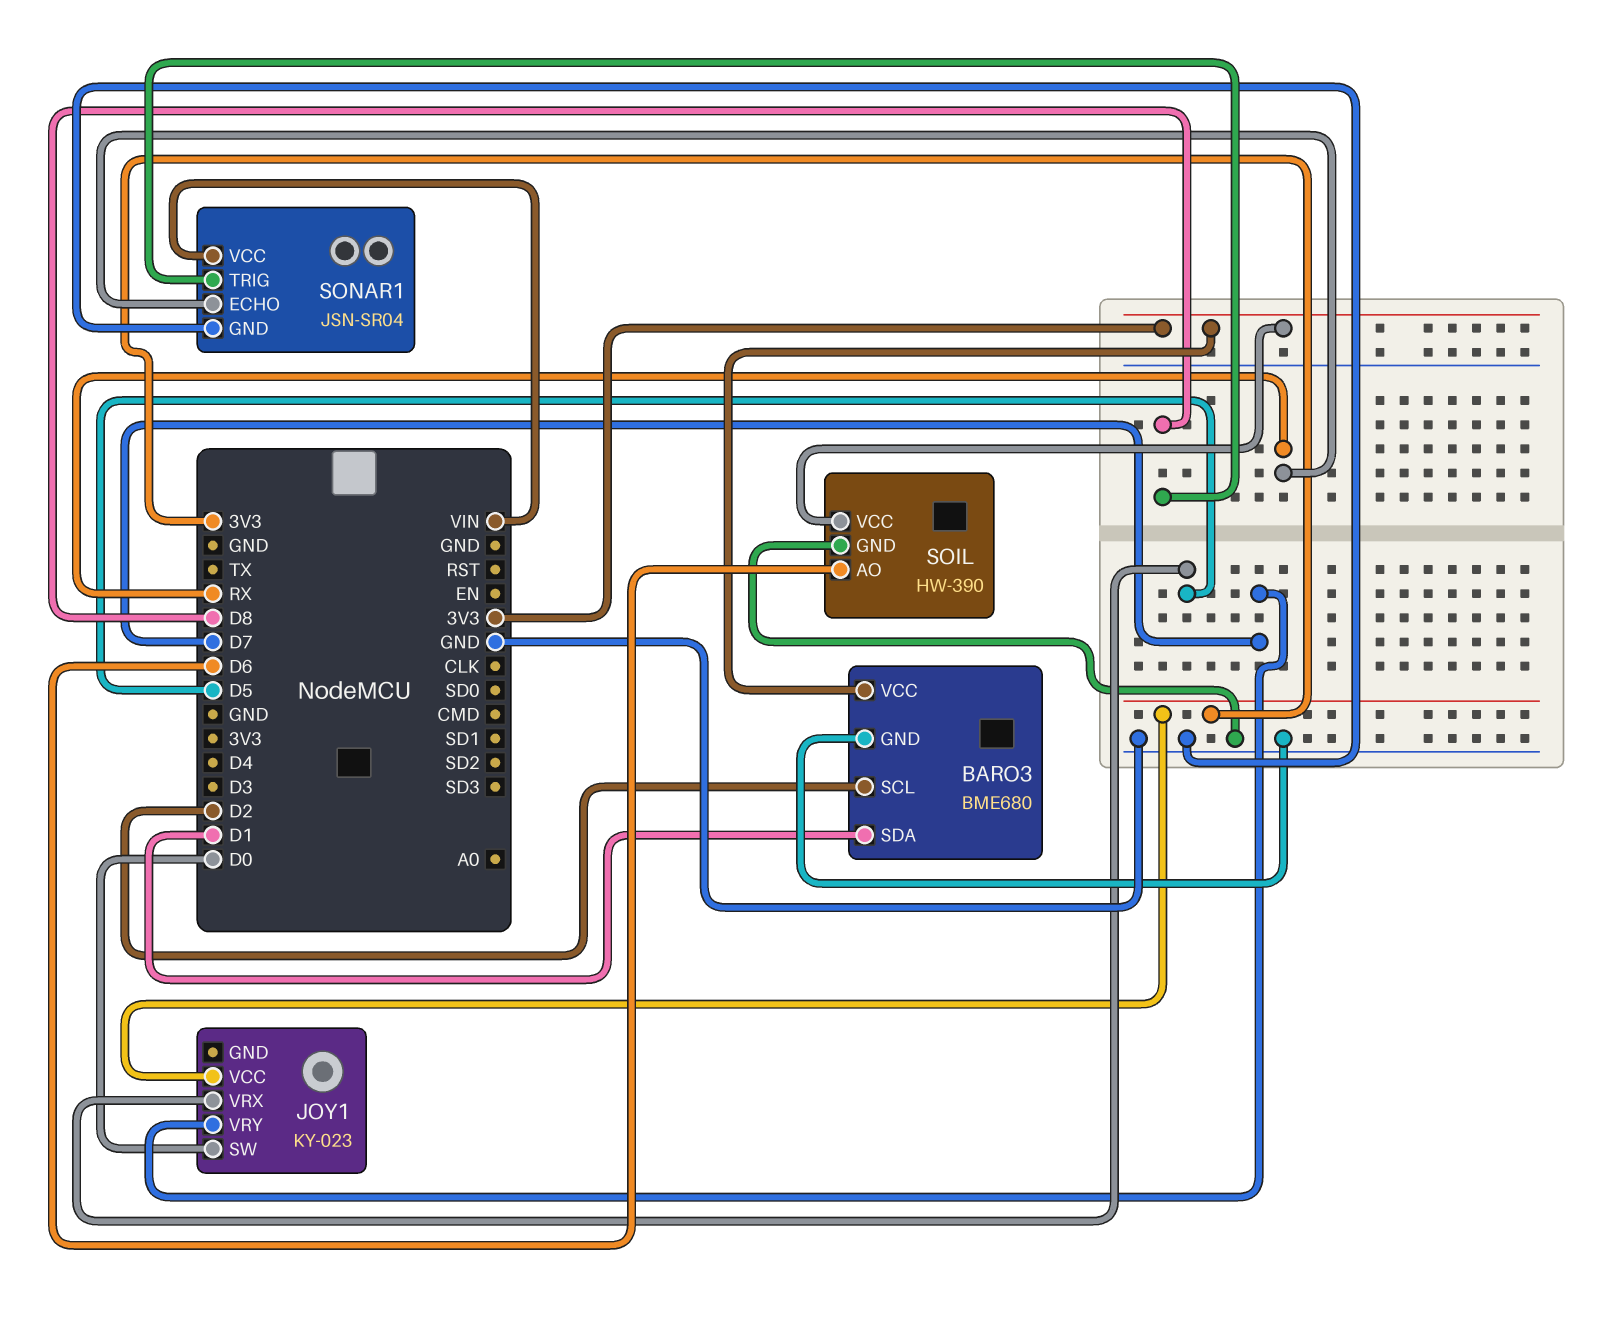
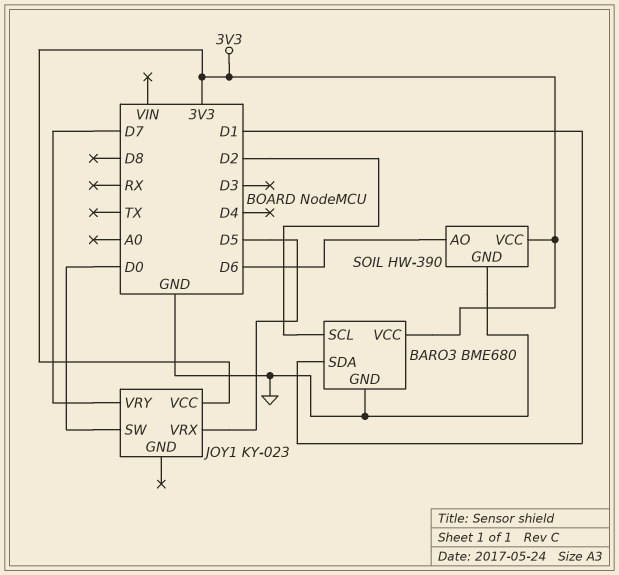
SONAR1: JSN-SR04 -> none
SONAR1 pin ECHO: RX -> none
SONAR1 pin GND: GND -> none
SONAR1 pin TRIG: D8 -> none
SONAR1 pin VCC: VIN -> none

